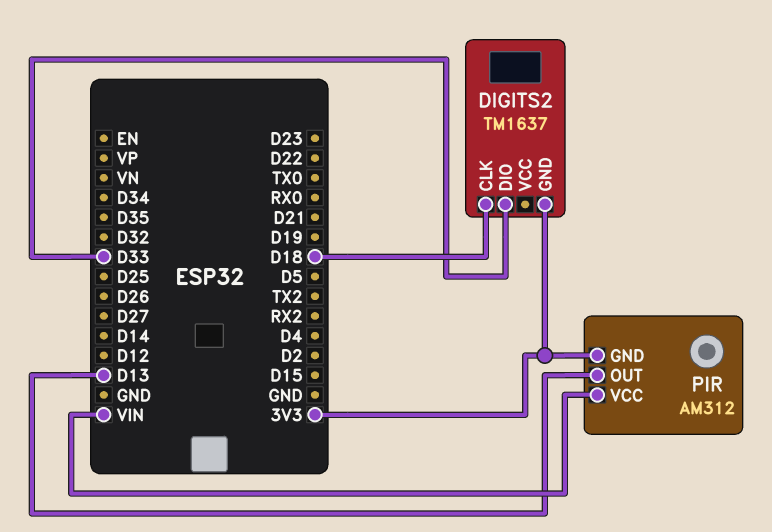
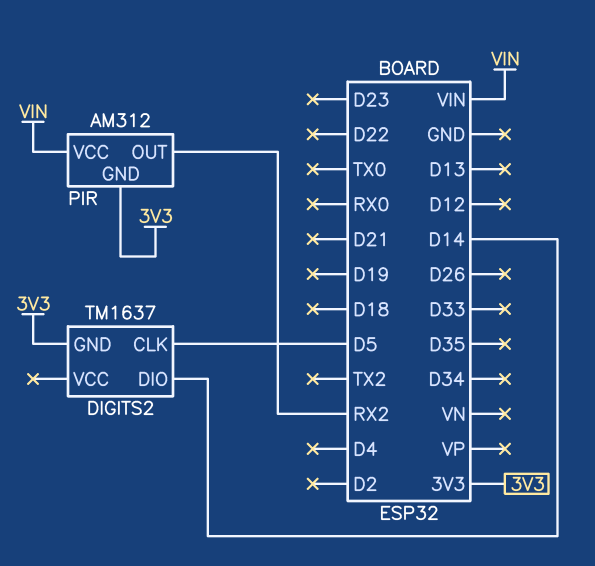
DIGITS2 pin CLK: D18 -> D5
DIGITS2 pin DIO: D33 -> D14
PIR pin OUT: D13 -> RX2

